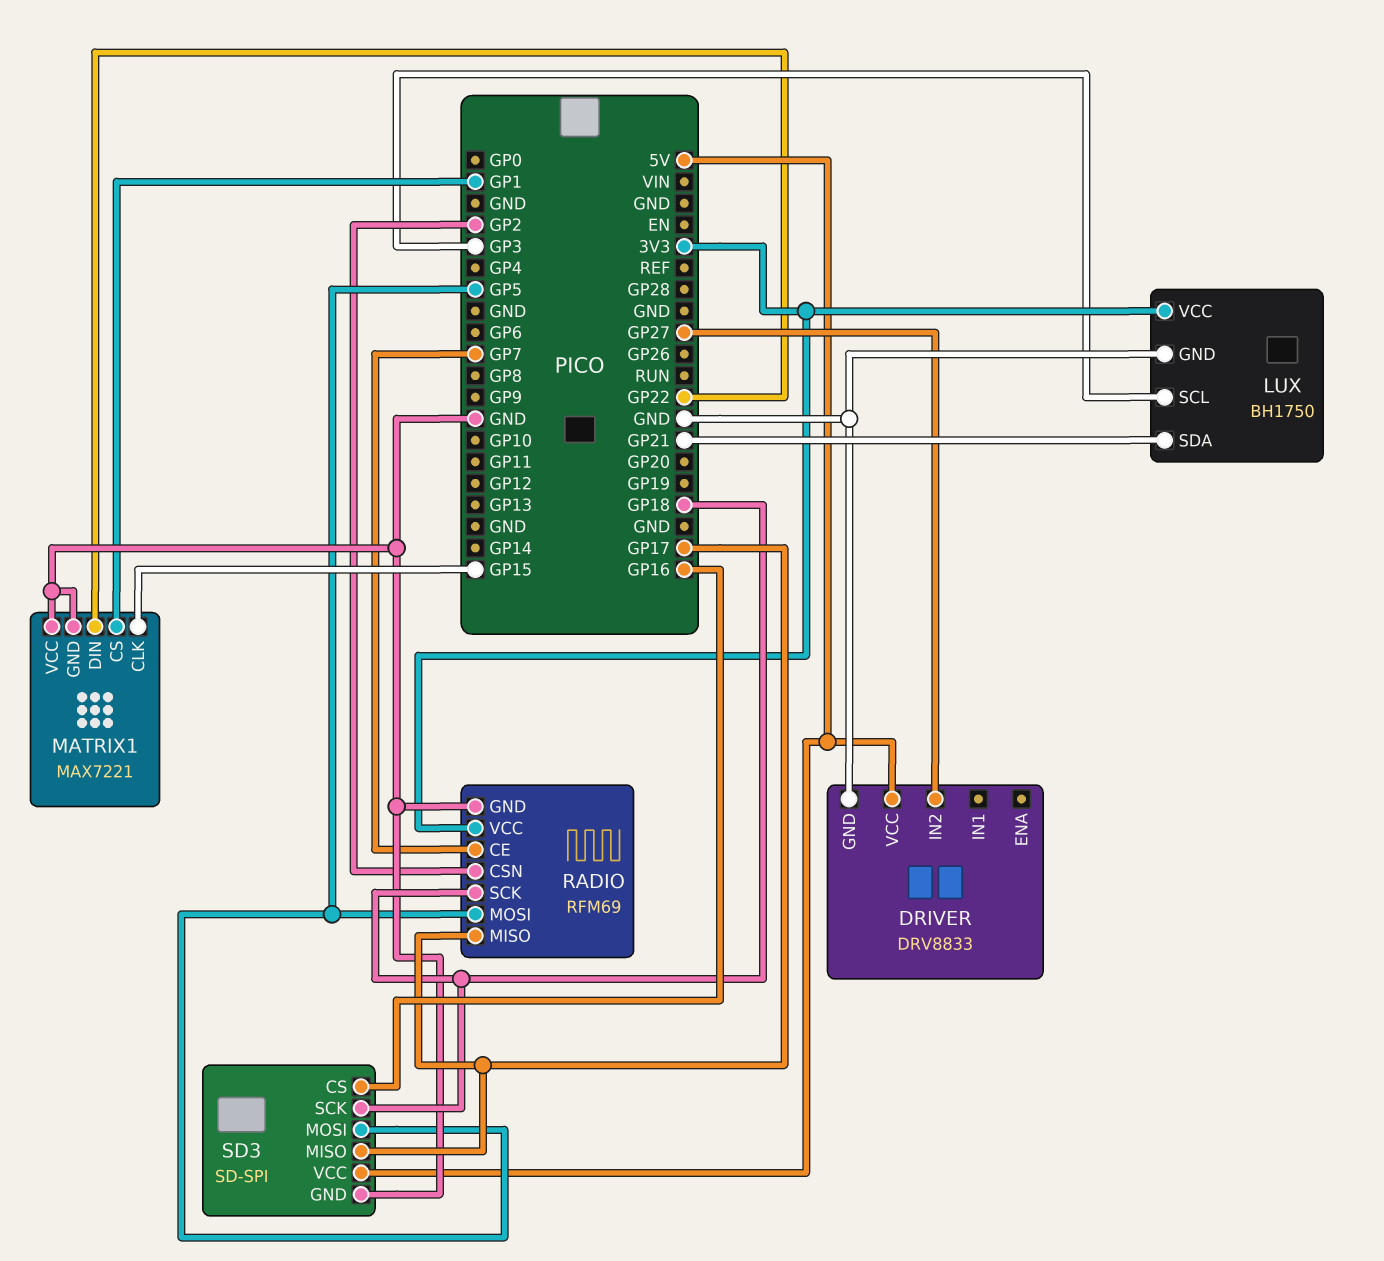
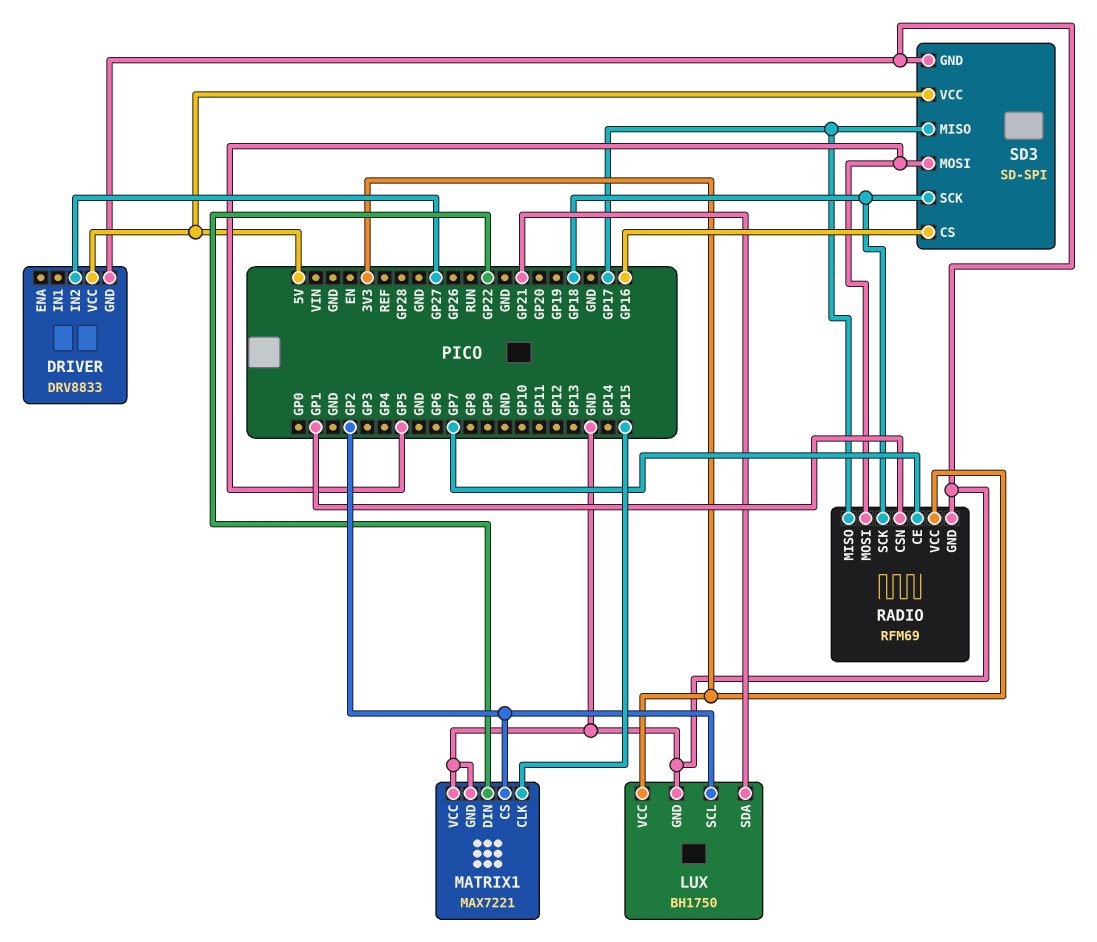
LUX pin SCL: GP3 -> GP2
MATRIX1 pin CS: GP1 -> GP2
RADIO pin CSN: GP2 -> GP1

